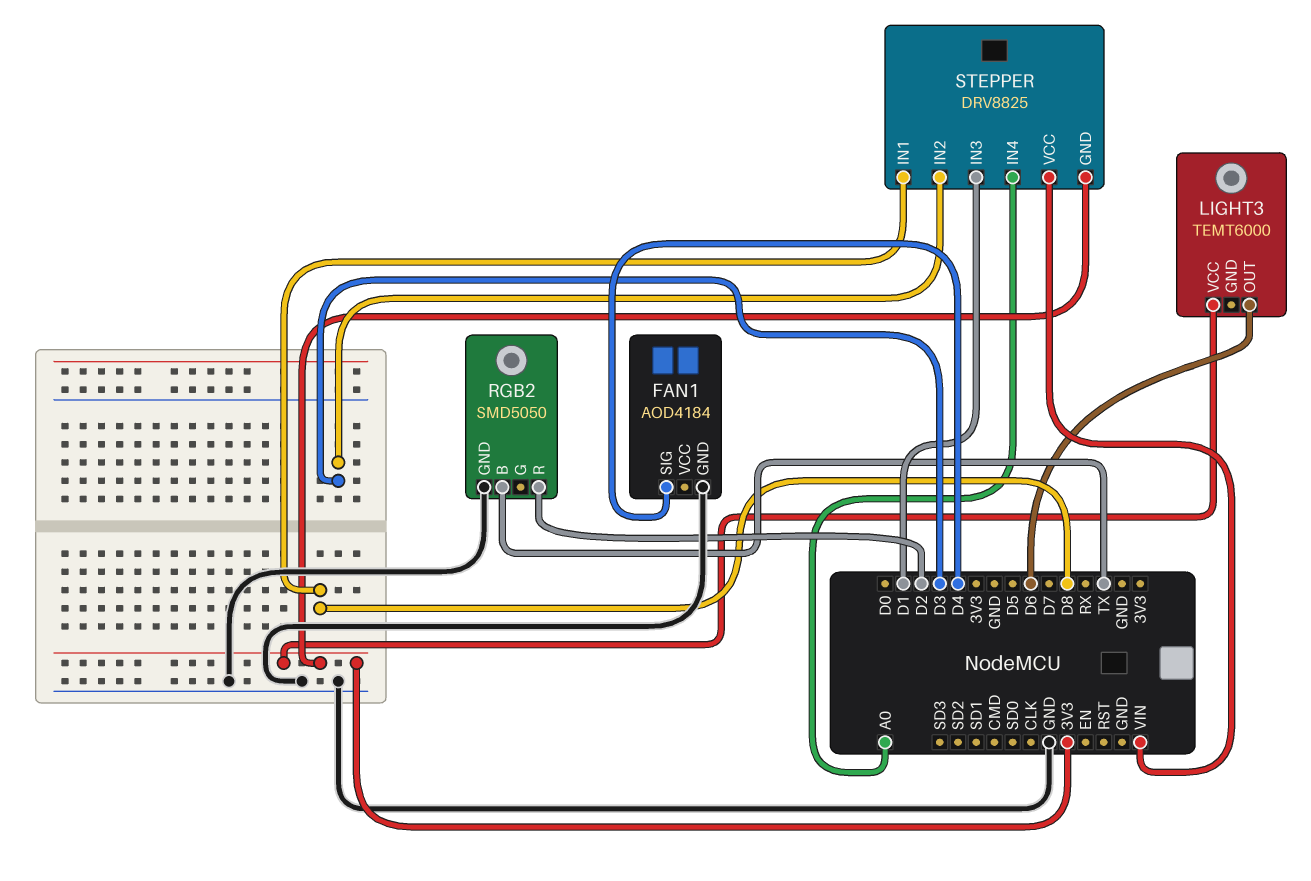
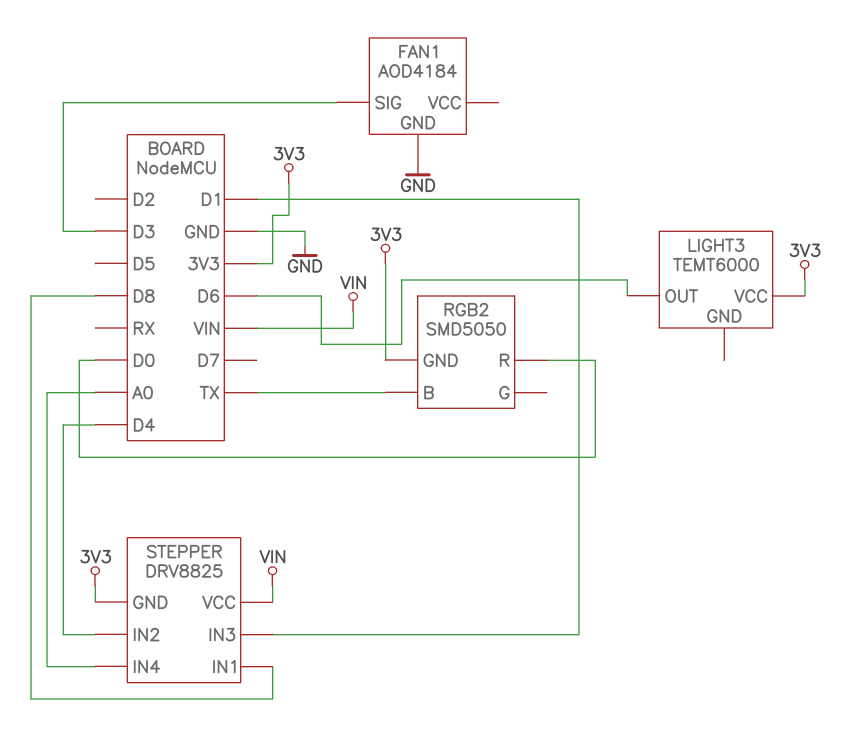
FAN1 pin SIG: D4 -> D3
RGB2 pin GND: GND -> 3V3
RGB2 pin R: D2 -> D0
STEPPER pin IN2: D3 -> D4

